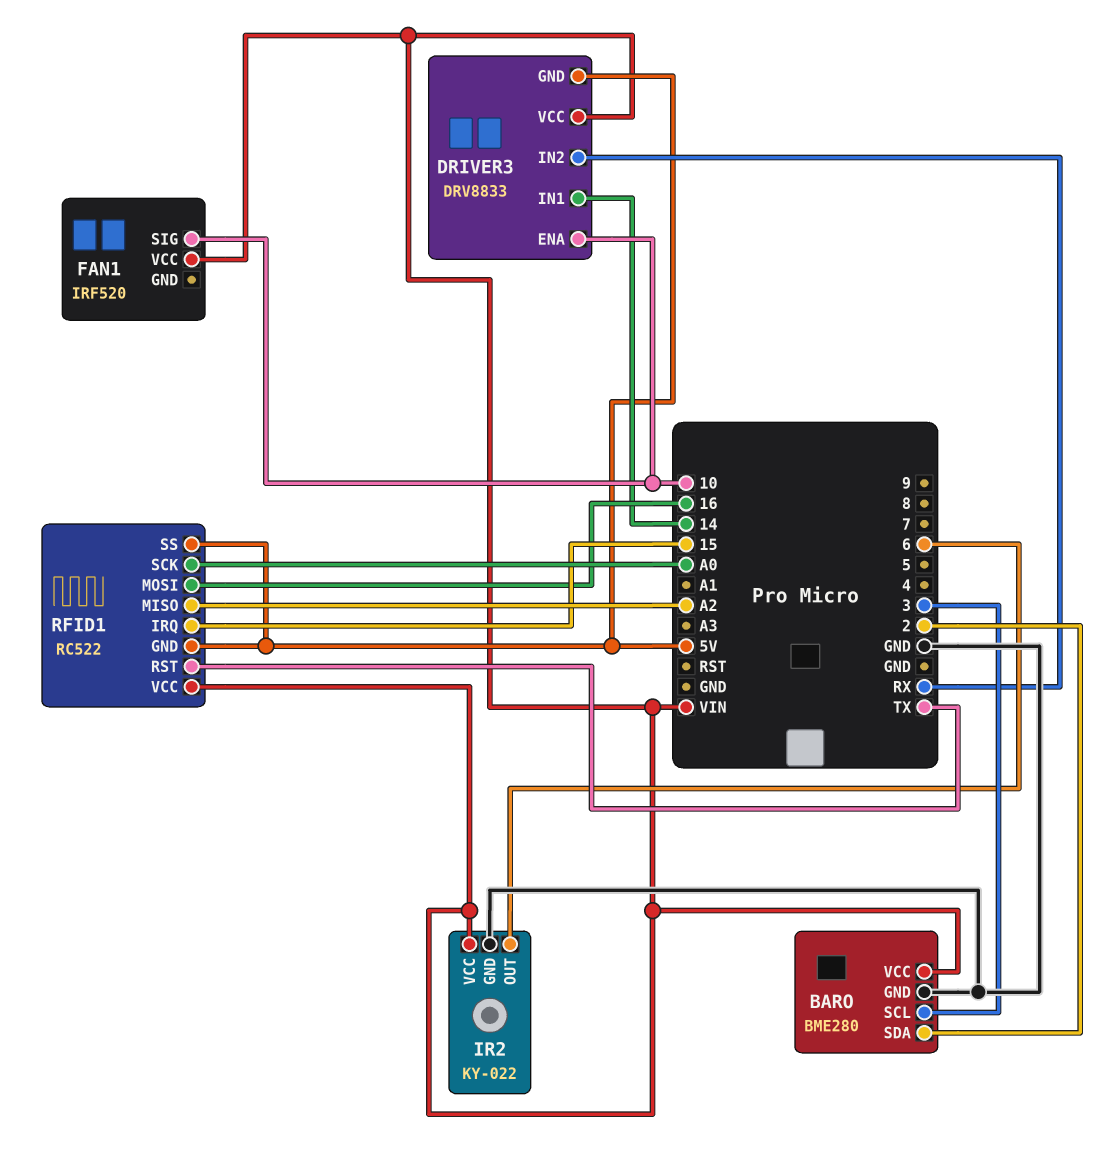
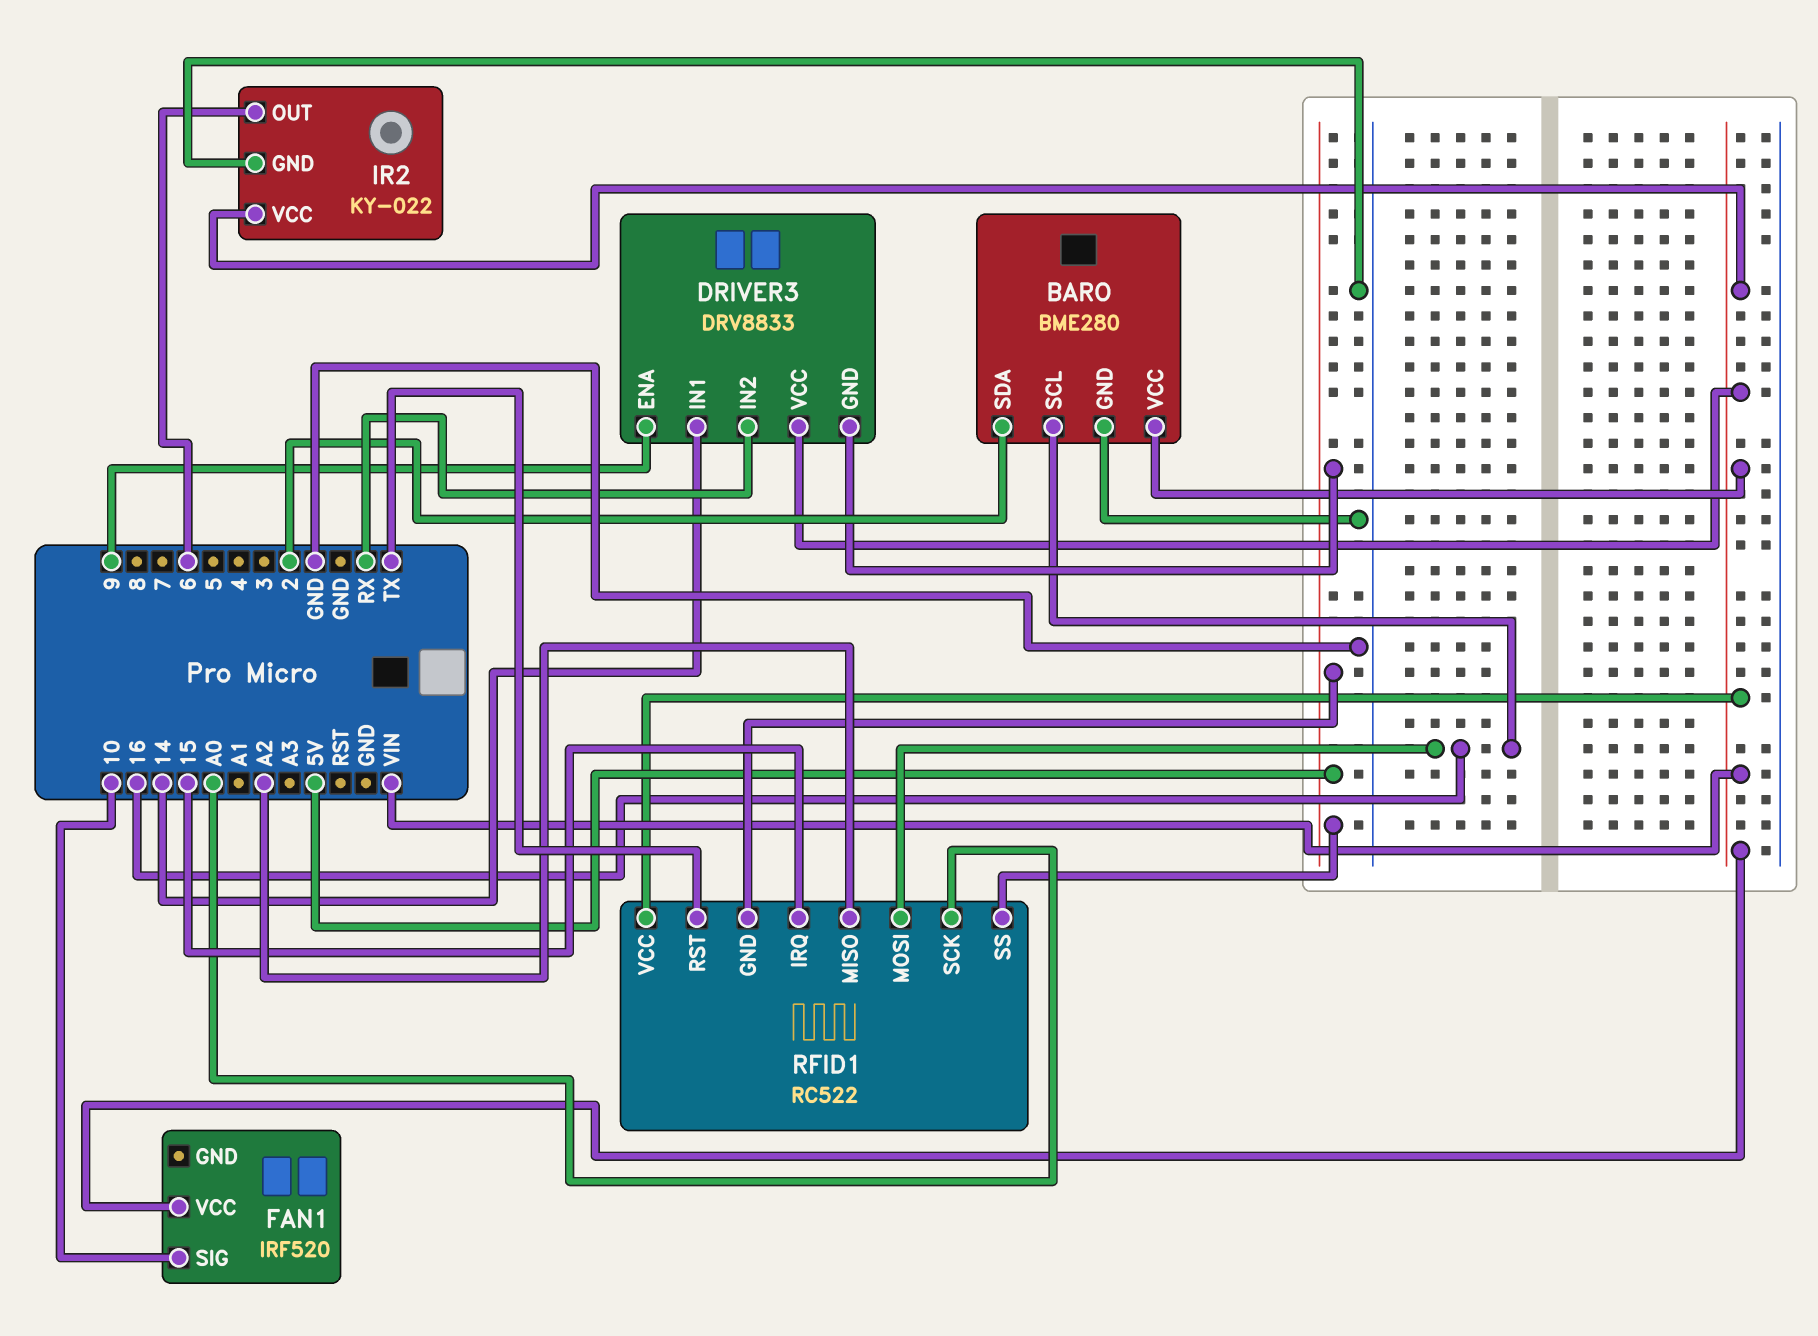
BARO pin SCL: 3 -> 16
DRIVER3 pin ENA: 10 -> 9

